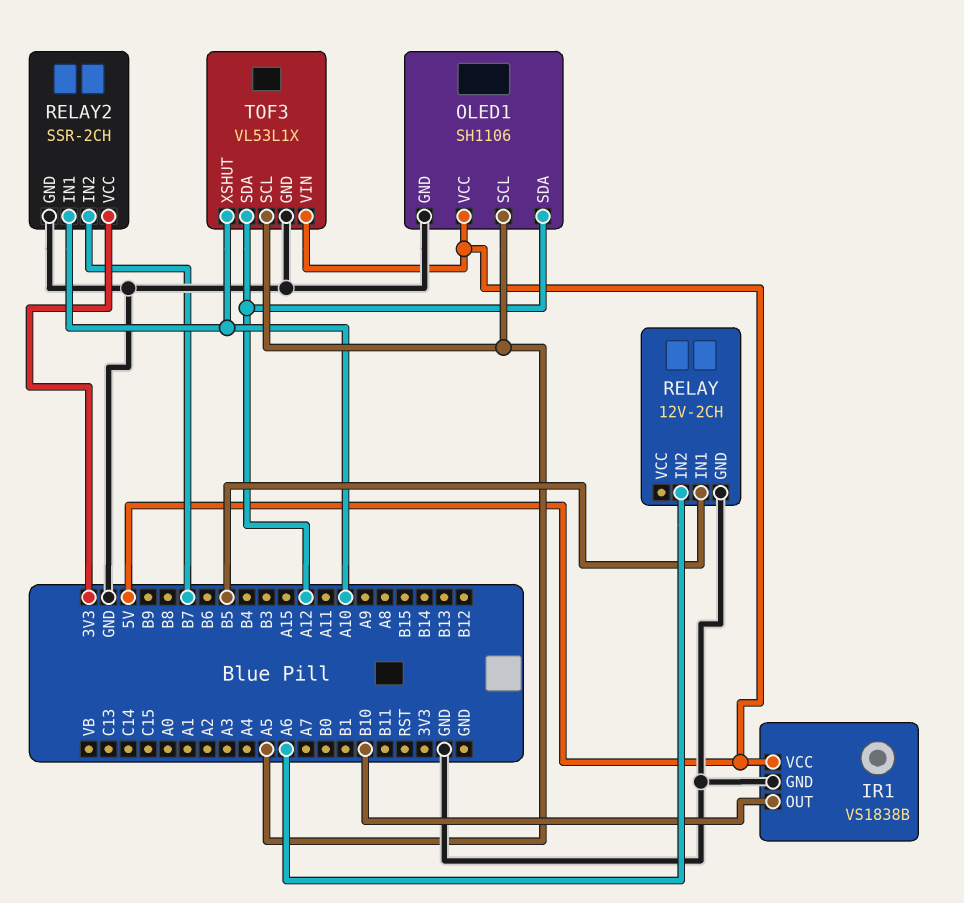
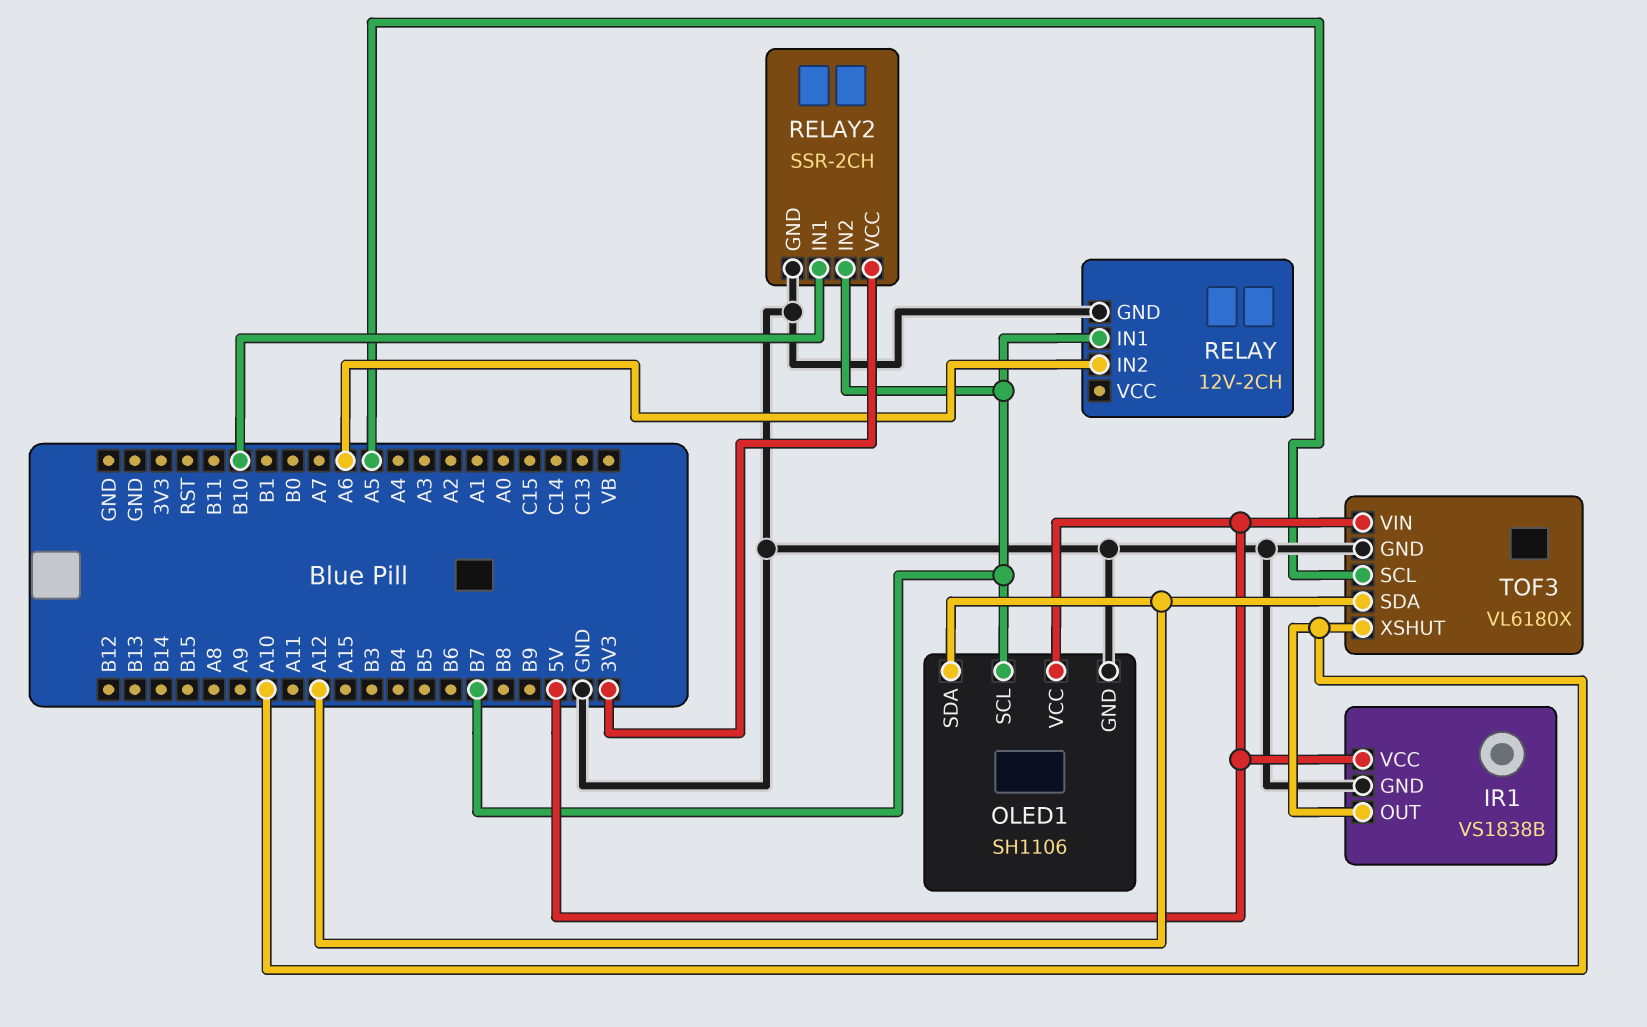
IR1 pin OUT: B10 -> A10
OLED1 pin SCL: A5 -> B7
RELAY pin IN1: B5 -> B7
RELAY2 pin IN1: A10 -> B10
TOF3: VL53L1X -> VL6180X

